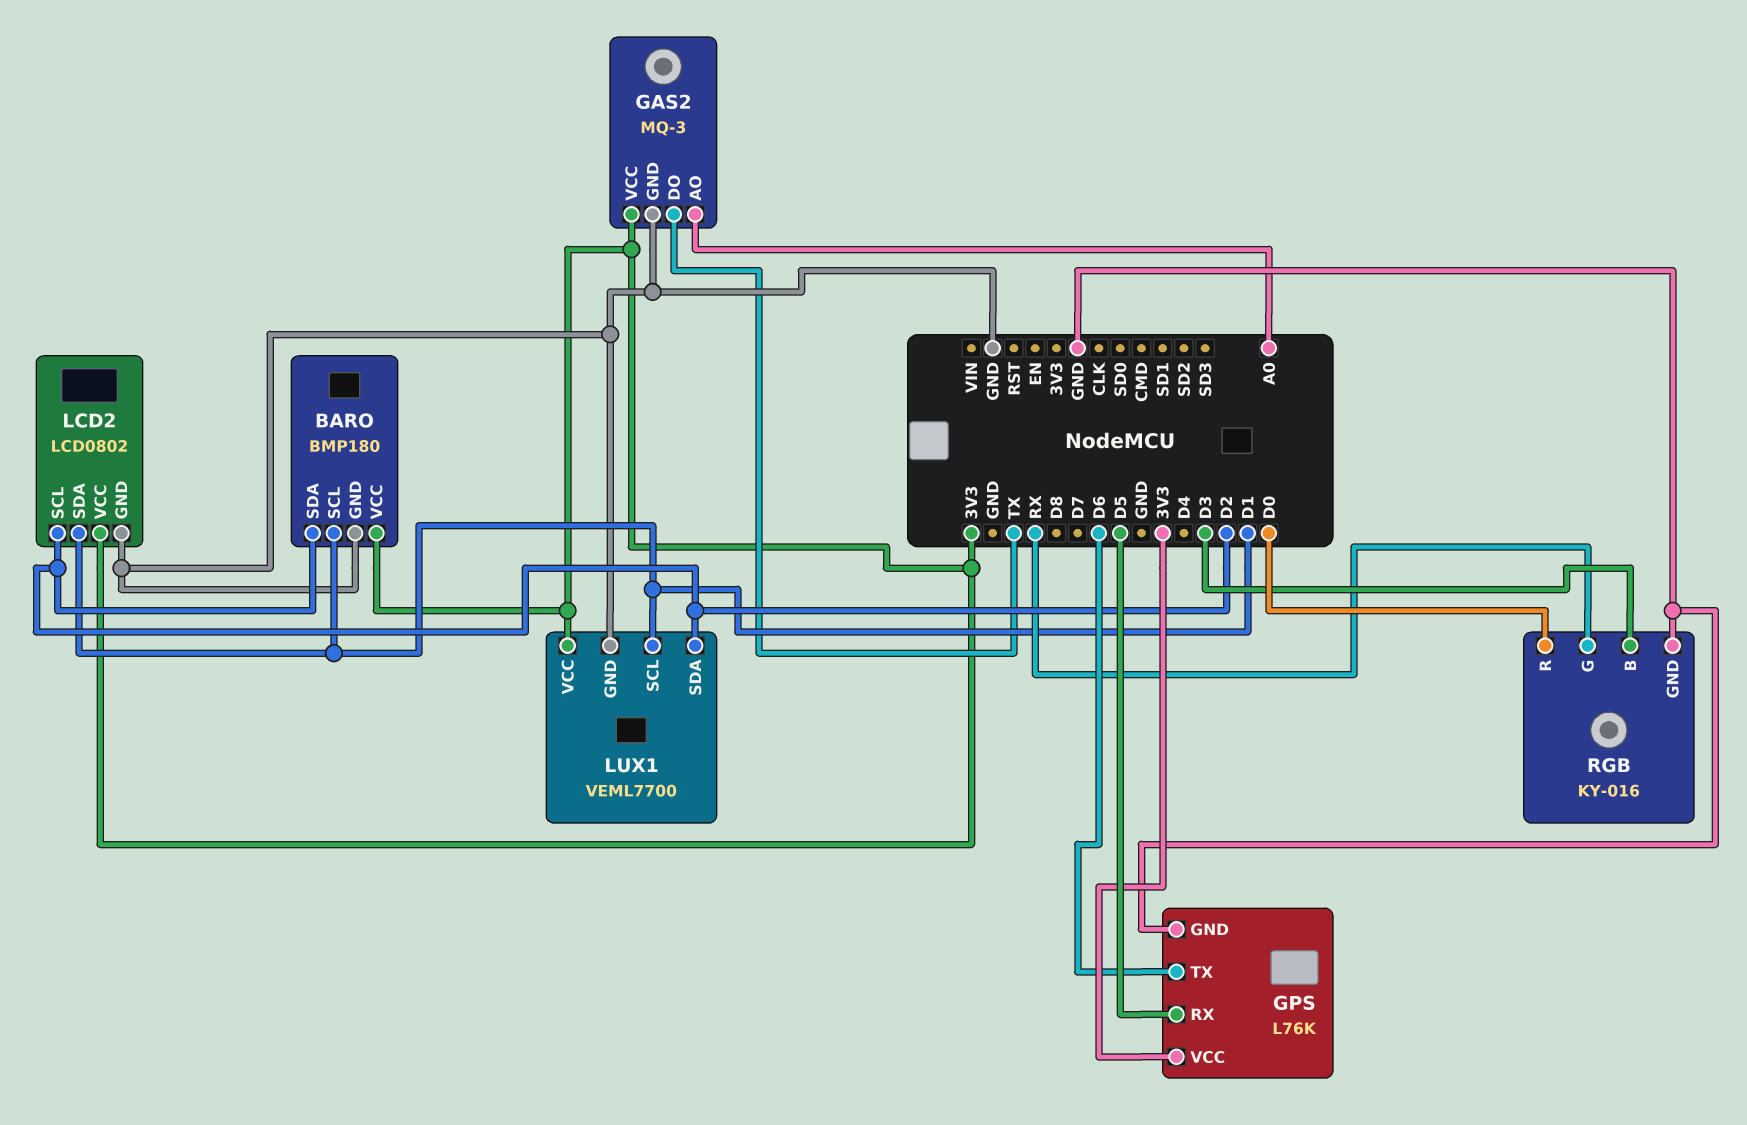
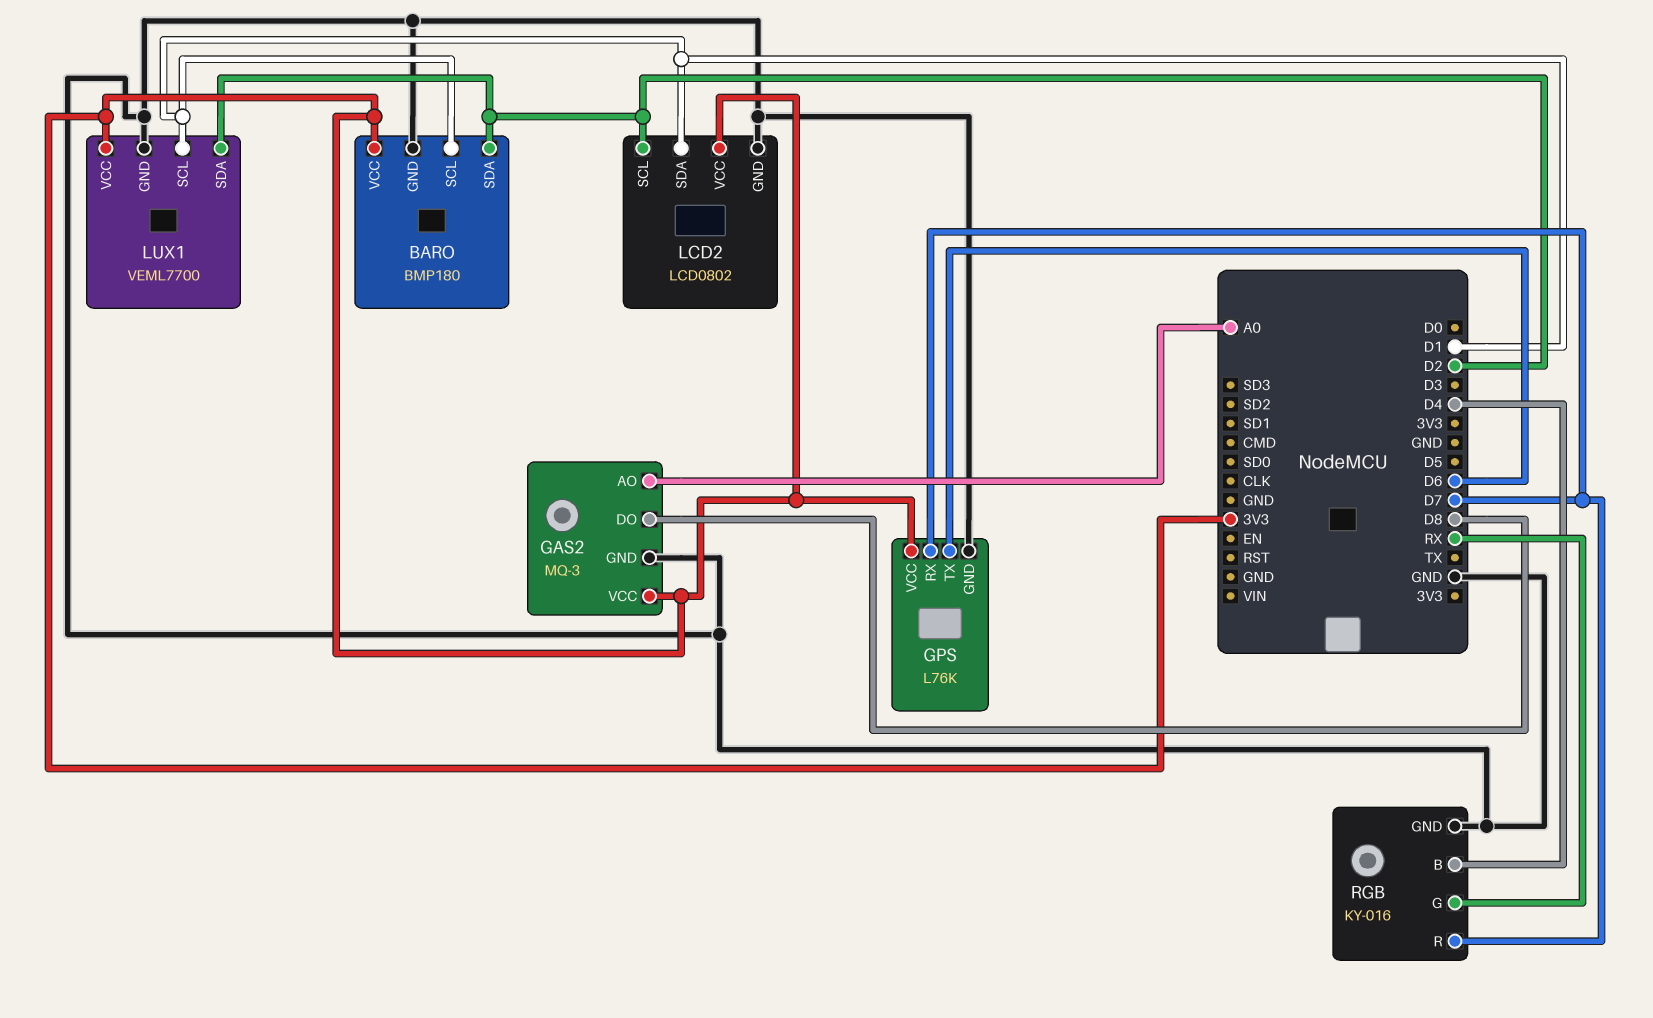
GAS2 pin DO: TX -> D8
GPS pin RX: D5 -> D7
RGB pin B: D3 -> D4
RGB pin R: D0 -> D7

